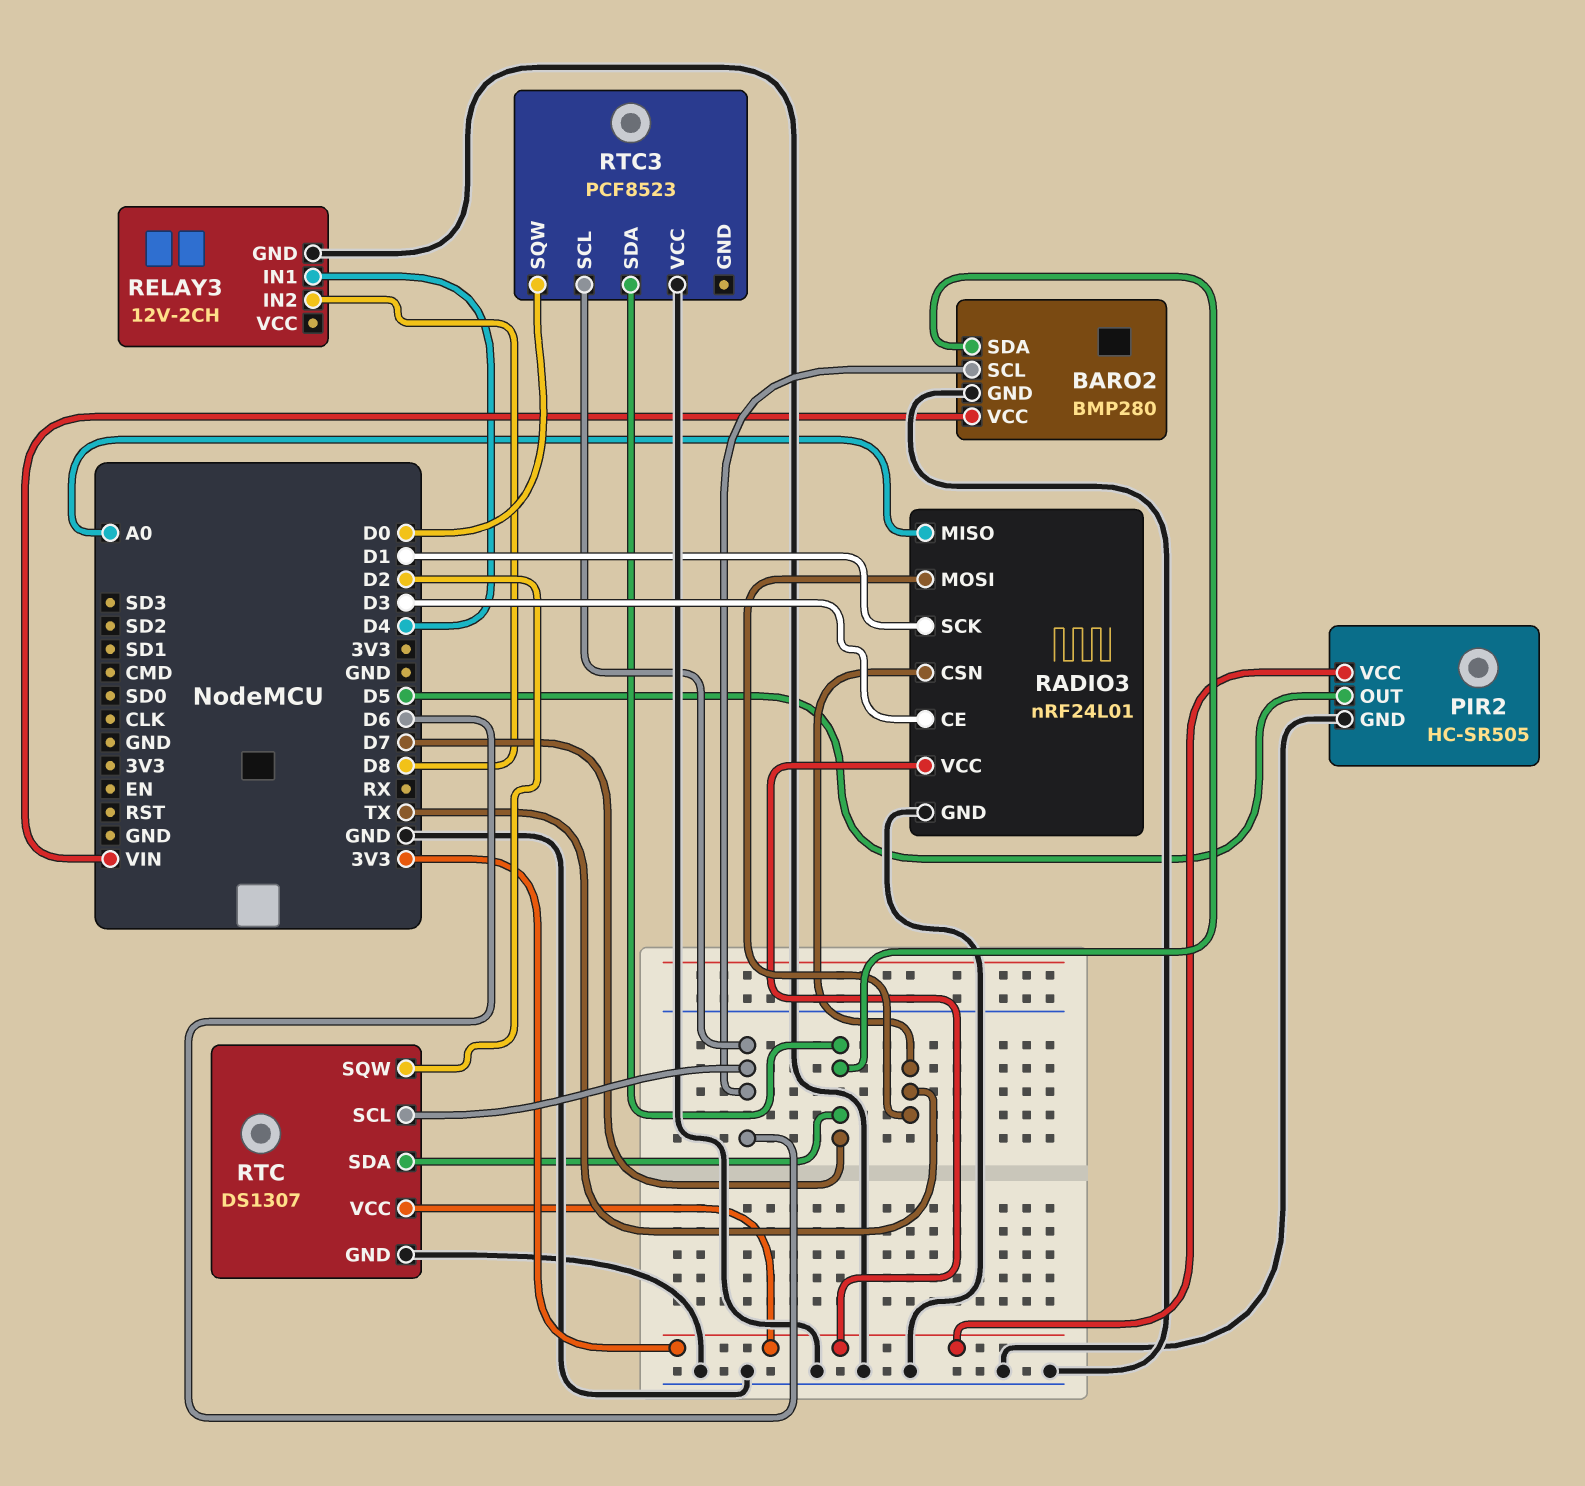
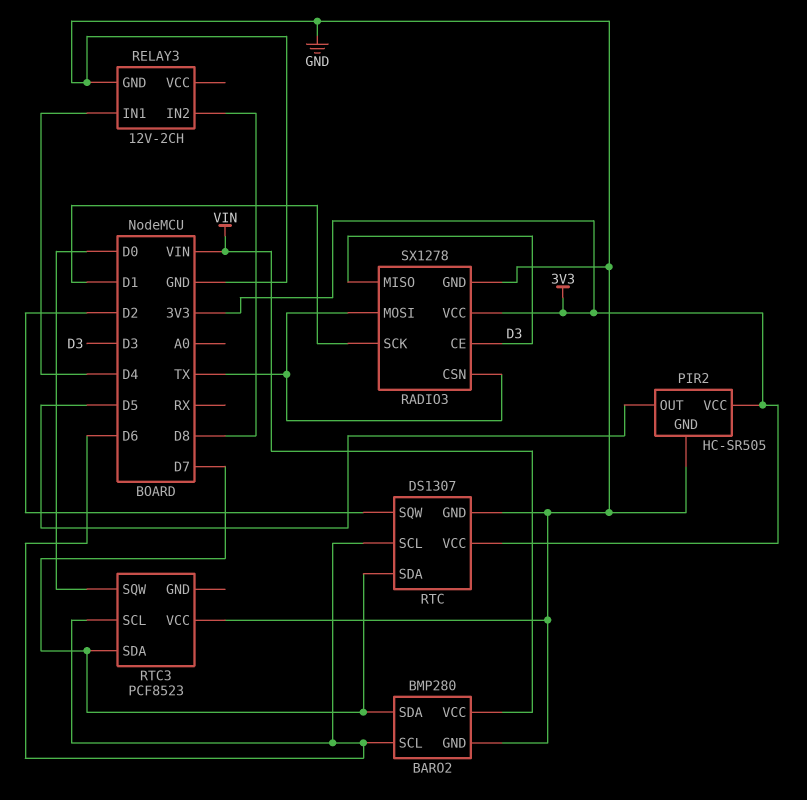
RADIO3: nRF24L01 -> SX1278
RADIO3 pin MISO: A0 -> D3

